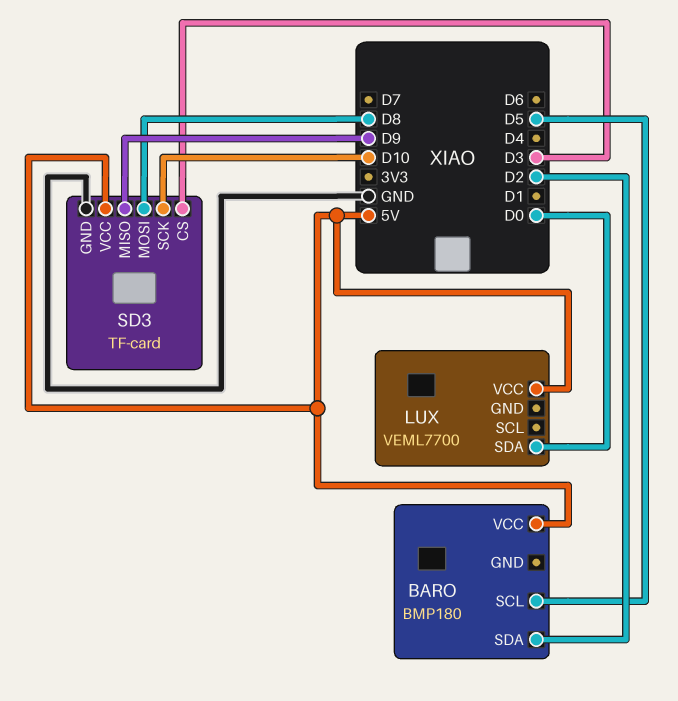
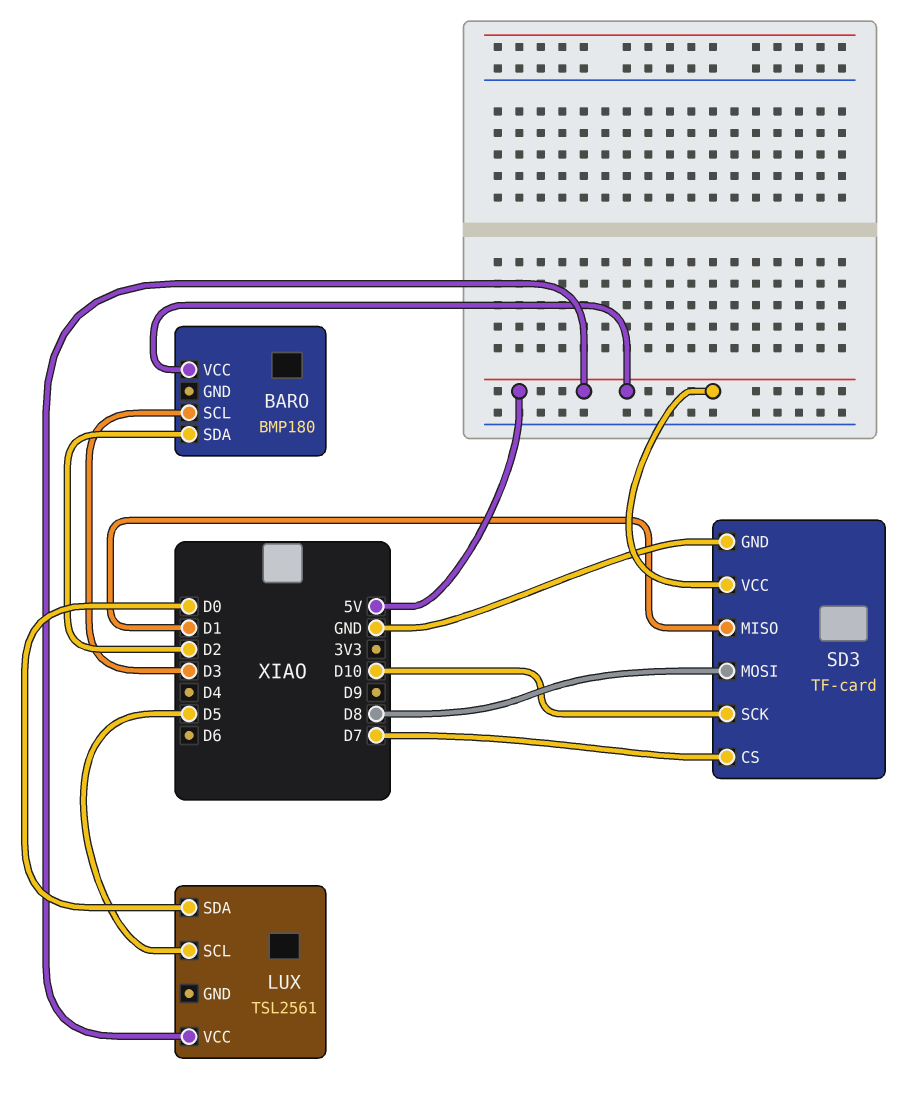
BARO pin SCL: D5 -> D3
LUX: VEML7700 -> TSL2561
LUX pin SCL: none -> D5
SD3 pin CS: D3 -> D7
SD3 pin MISO: D9 -> D1

